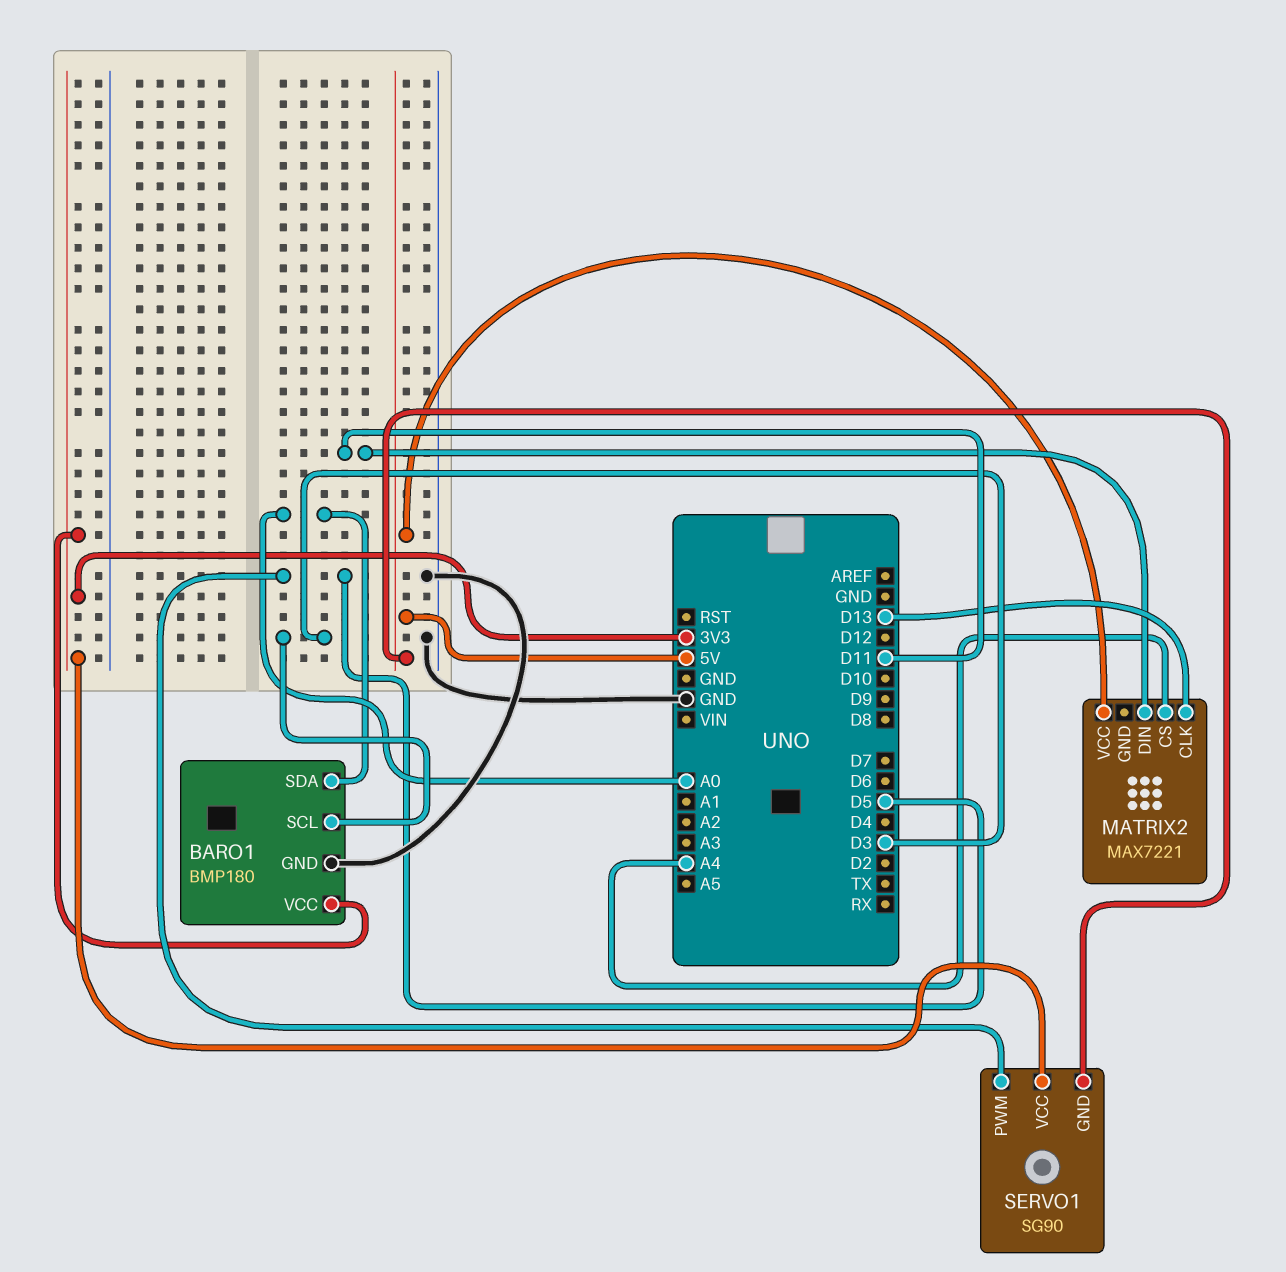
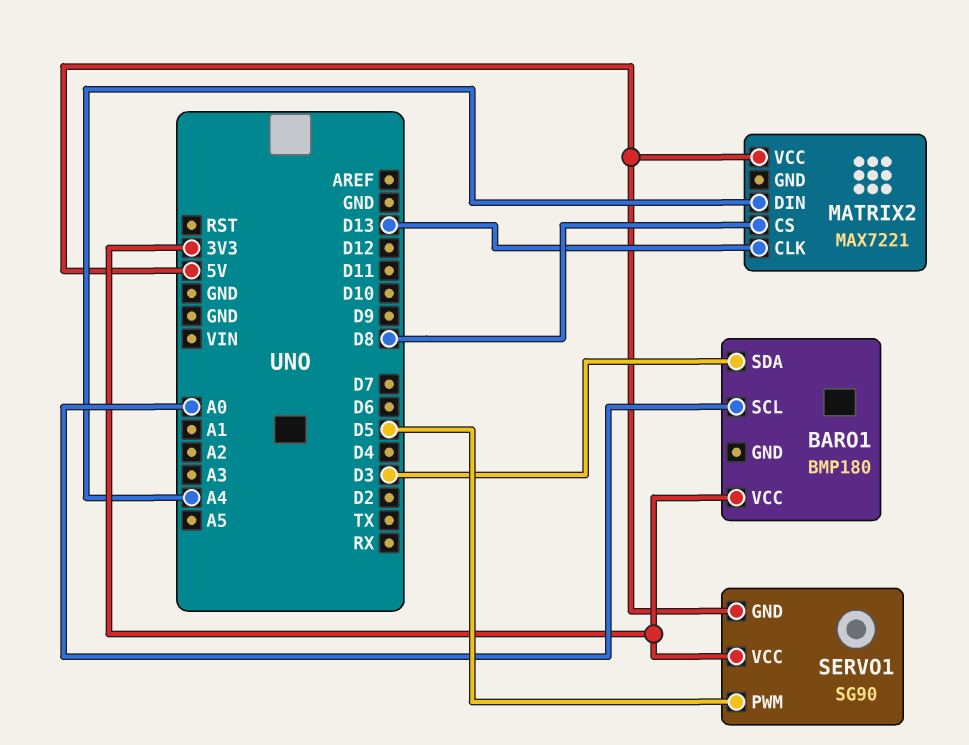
BARO1 pin GND: GND -> none
BARO1 pin SCL: D3 -> A0
BARO1 pin SDA: A0 -> D3
MATRIX2 pin CS: A4 -> D8
MATRIX2 pin DIN: D11 -> A4

